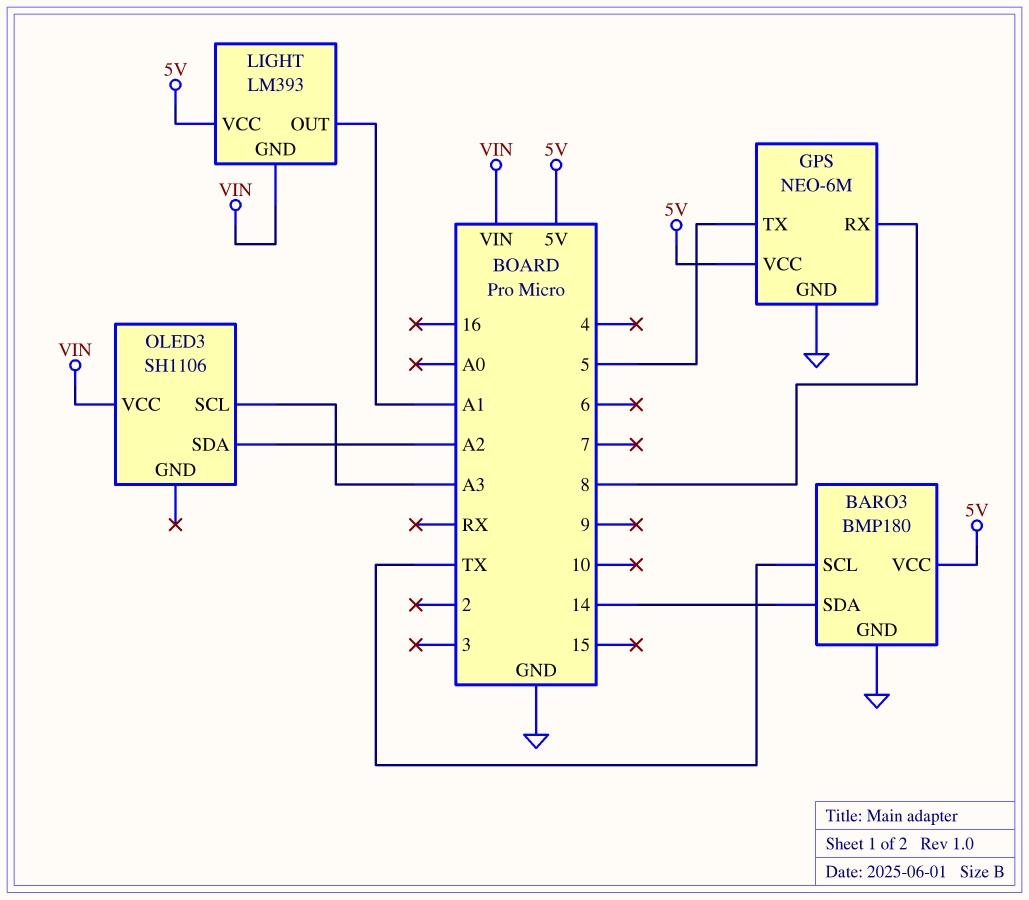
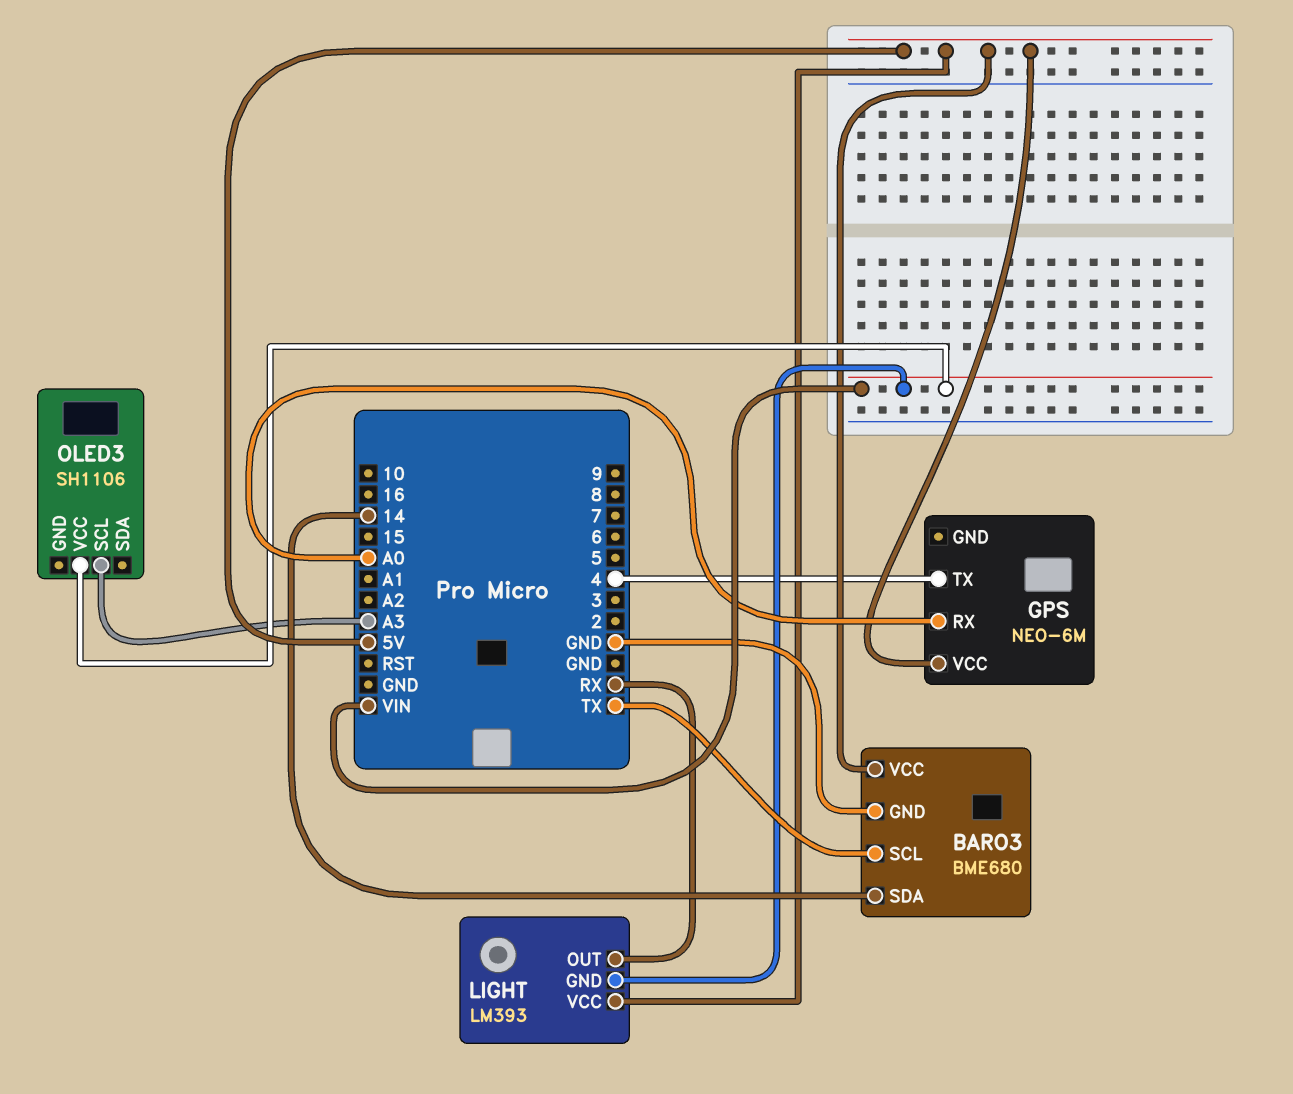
BARO3: BMP180 -> BME680
GPS pin GND: GND -> none
GPS pin RX: 8 -> A0
GPS pin TX: 5 -> 4
LIGHT pin OUT: A1 -> RX
OLED3 pin SDA: A2 -> none

